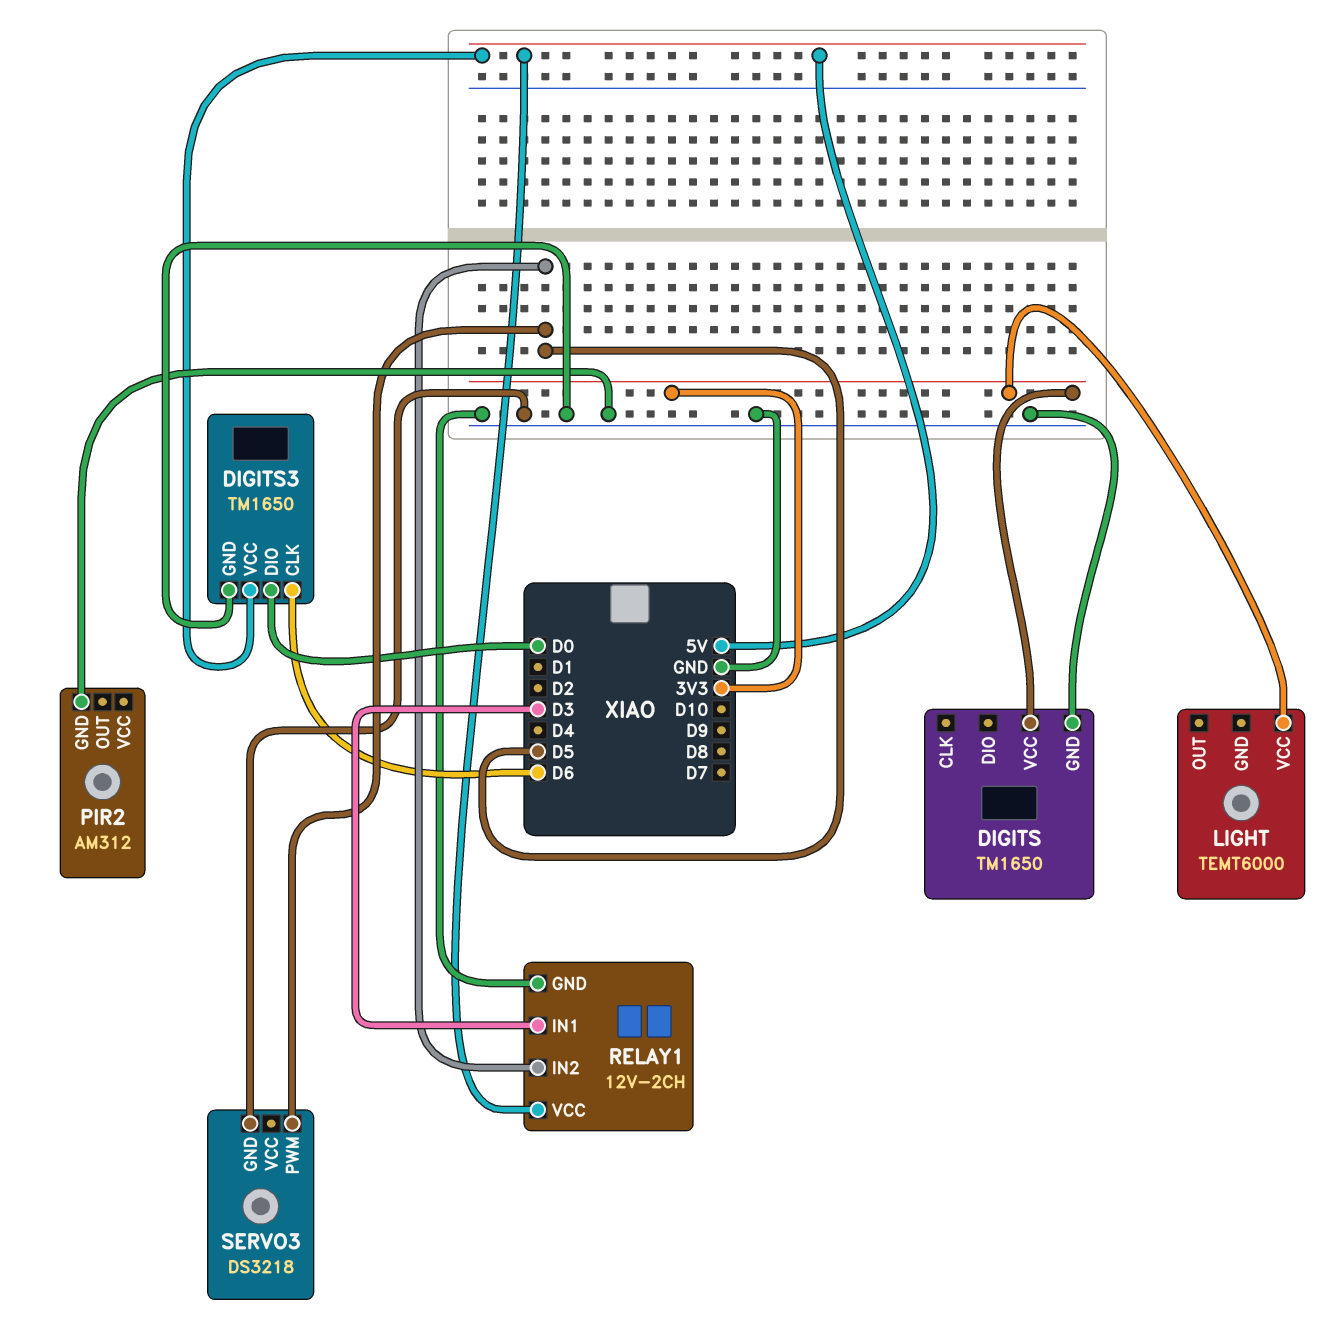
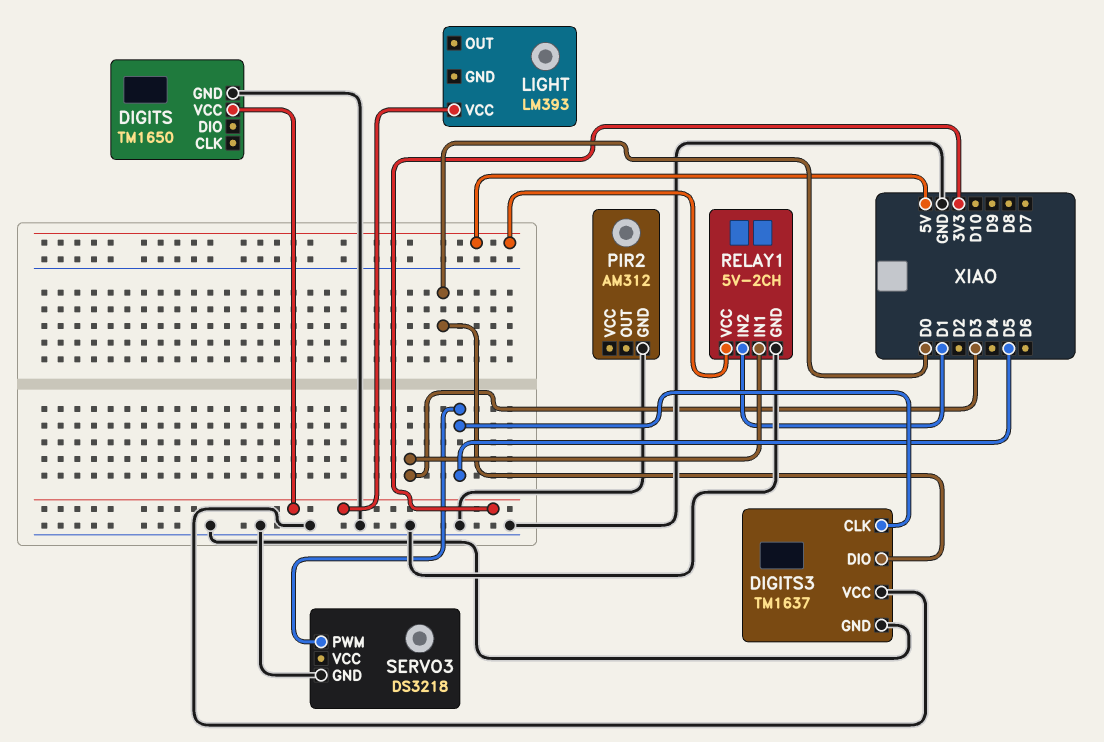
DIGITS3: TM1650 -> TM1637
DIGITS3 pin CLK: D6 -> D5
DIGITS3 pin VCC: 5V -> GND
LIGHT: TEMT6000 -> LM393
RELAY1: 12V-2CH -> 5V-2CH
RELAY1 pin IN2: D5 -> D1

